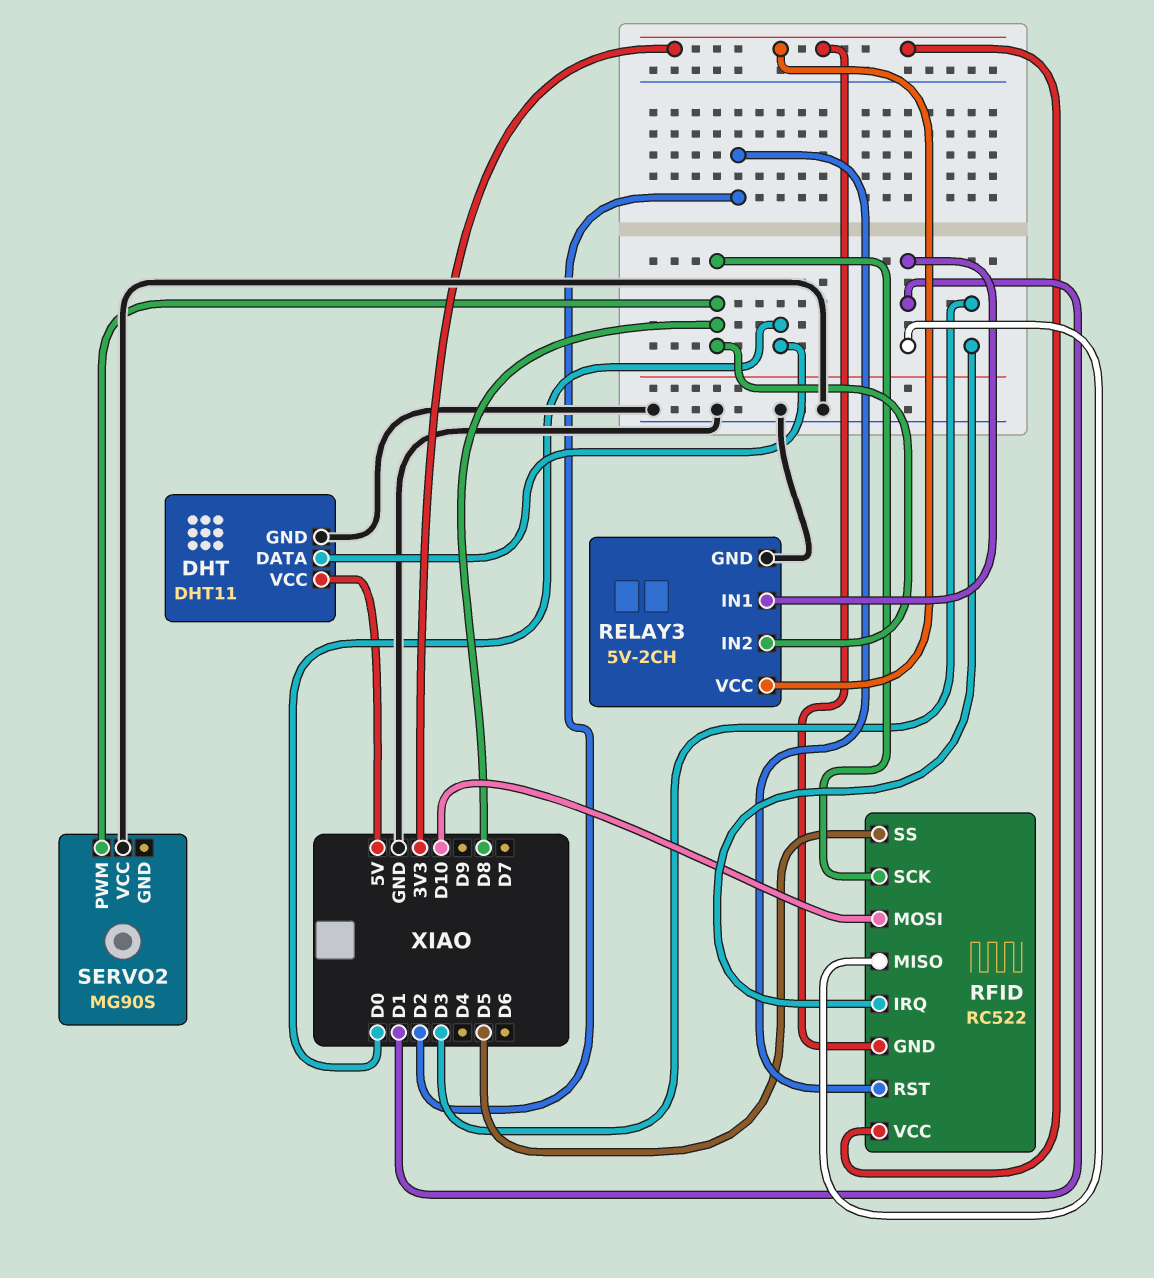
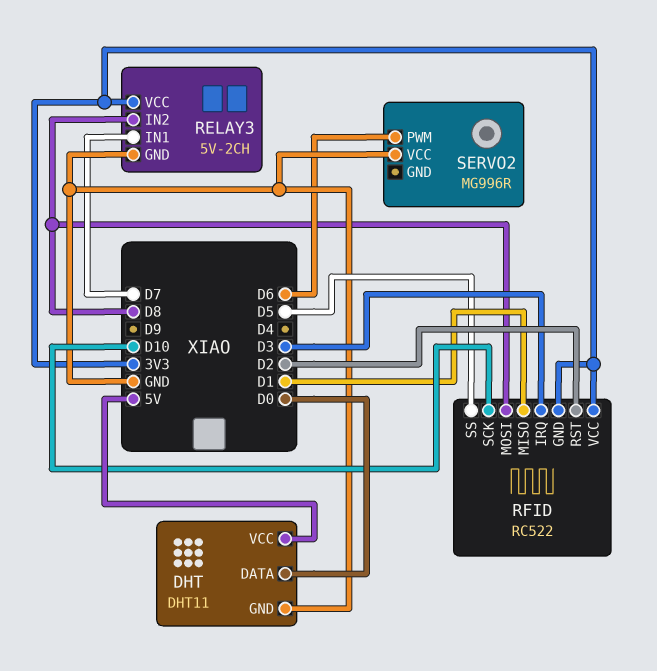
RELAY3 pin IN1: D1 -> D7
RFID pin MOSI: D10 -> D8
RFID pin SCK: D8 -> D10
SERVO2: MG90S -> MG996R
SERVO2 pin PWM: D8 -> D6

